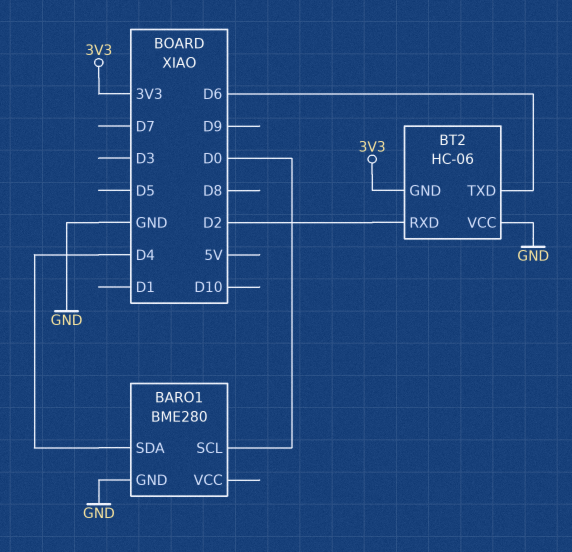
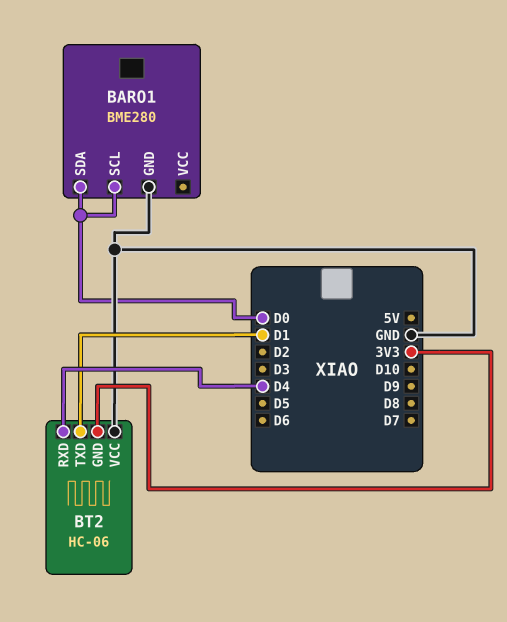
BARO1 pin SDA: D4 -> D0
BT2 pin RXD: D2 -> D4
BT2 pin TXD: D6 -> D1

